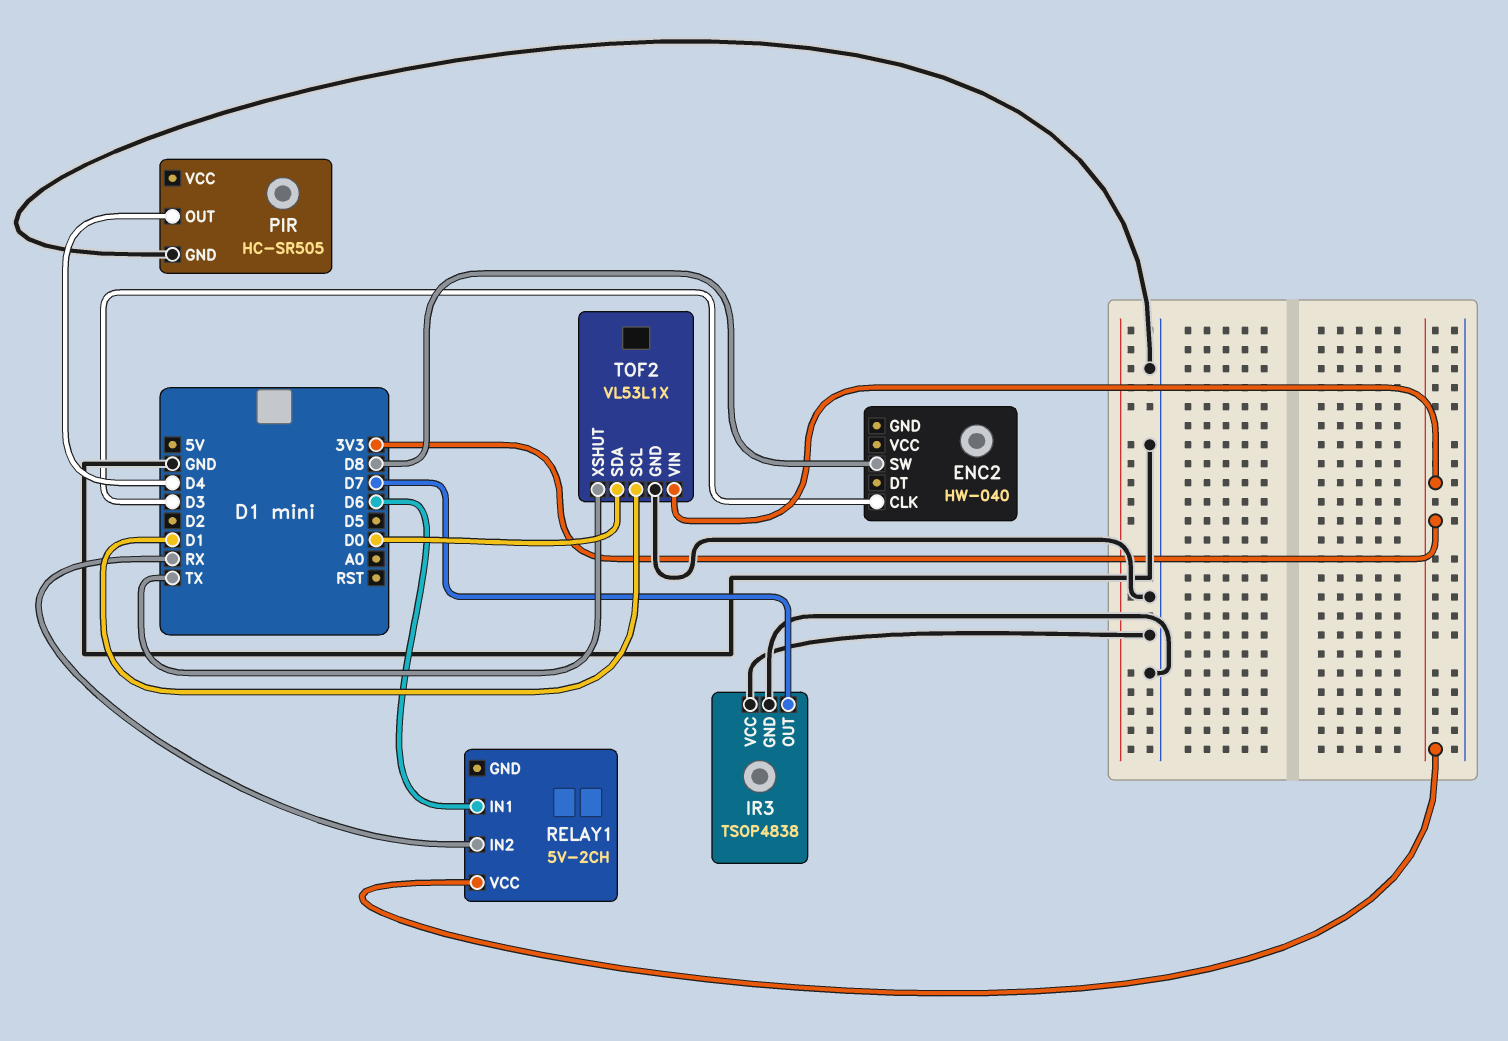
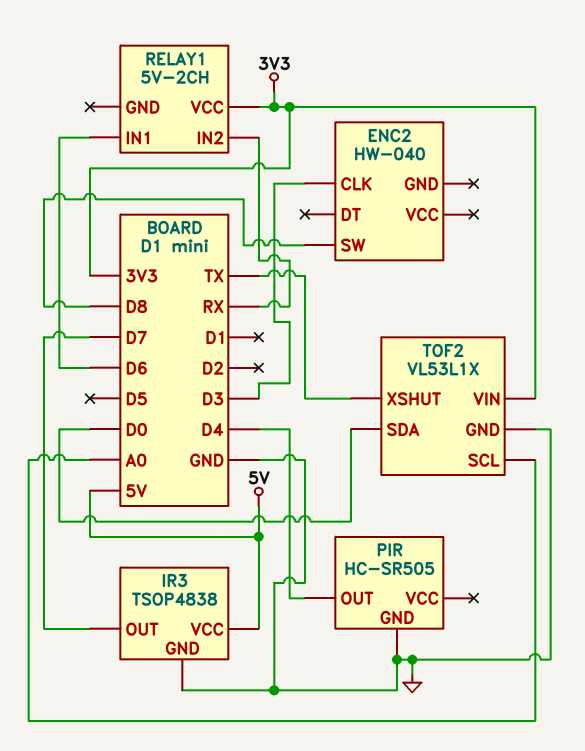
IR3 pin VCC: GND -> 5V
TOF2 pin SCL: D1 -> A0

